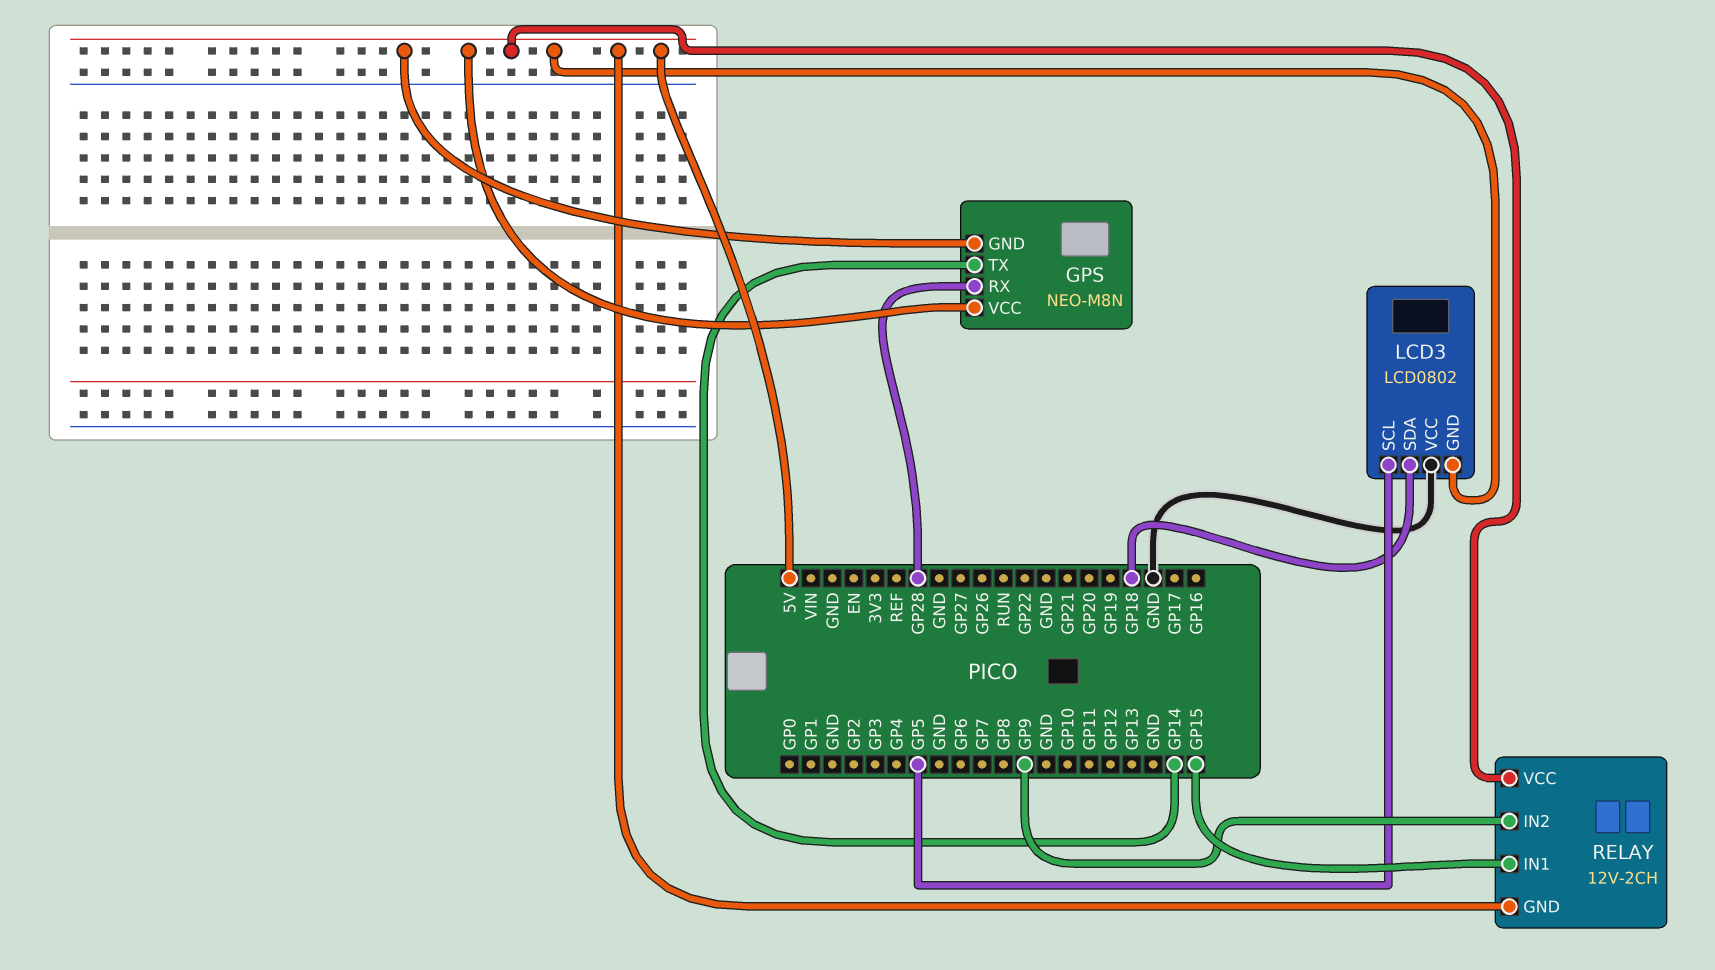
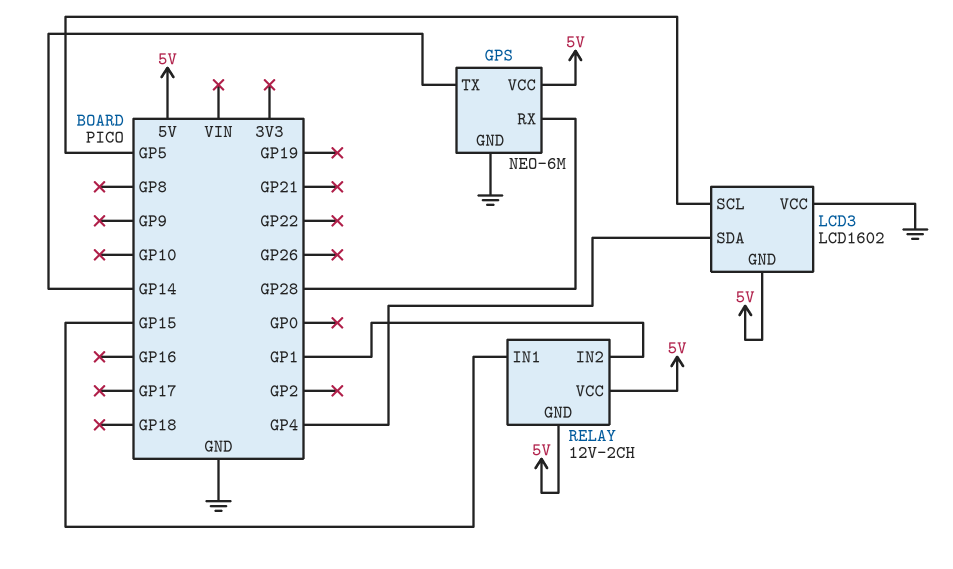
GPS: NEO-M8N -> NEO-6M
GPS pin GND: 5V -> GND
LCD3: LCD0802 -> LCD1602
LCD3 pin SDA: GP18 -> GP4
RELAY pin IN2: GP9 -> GP1

